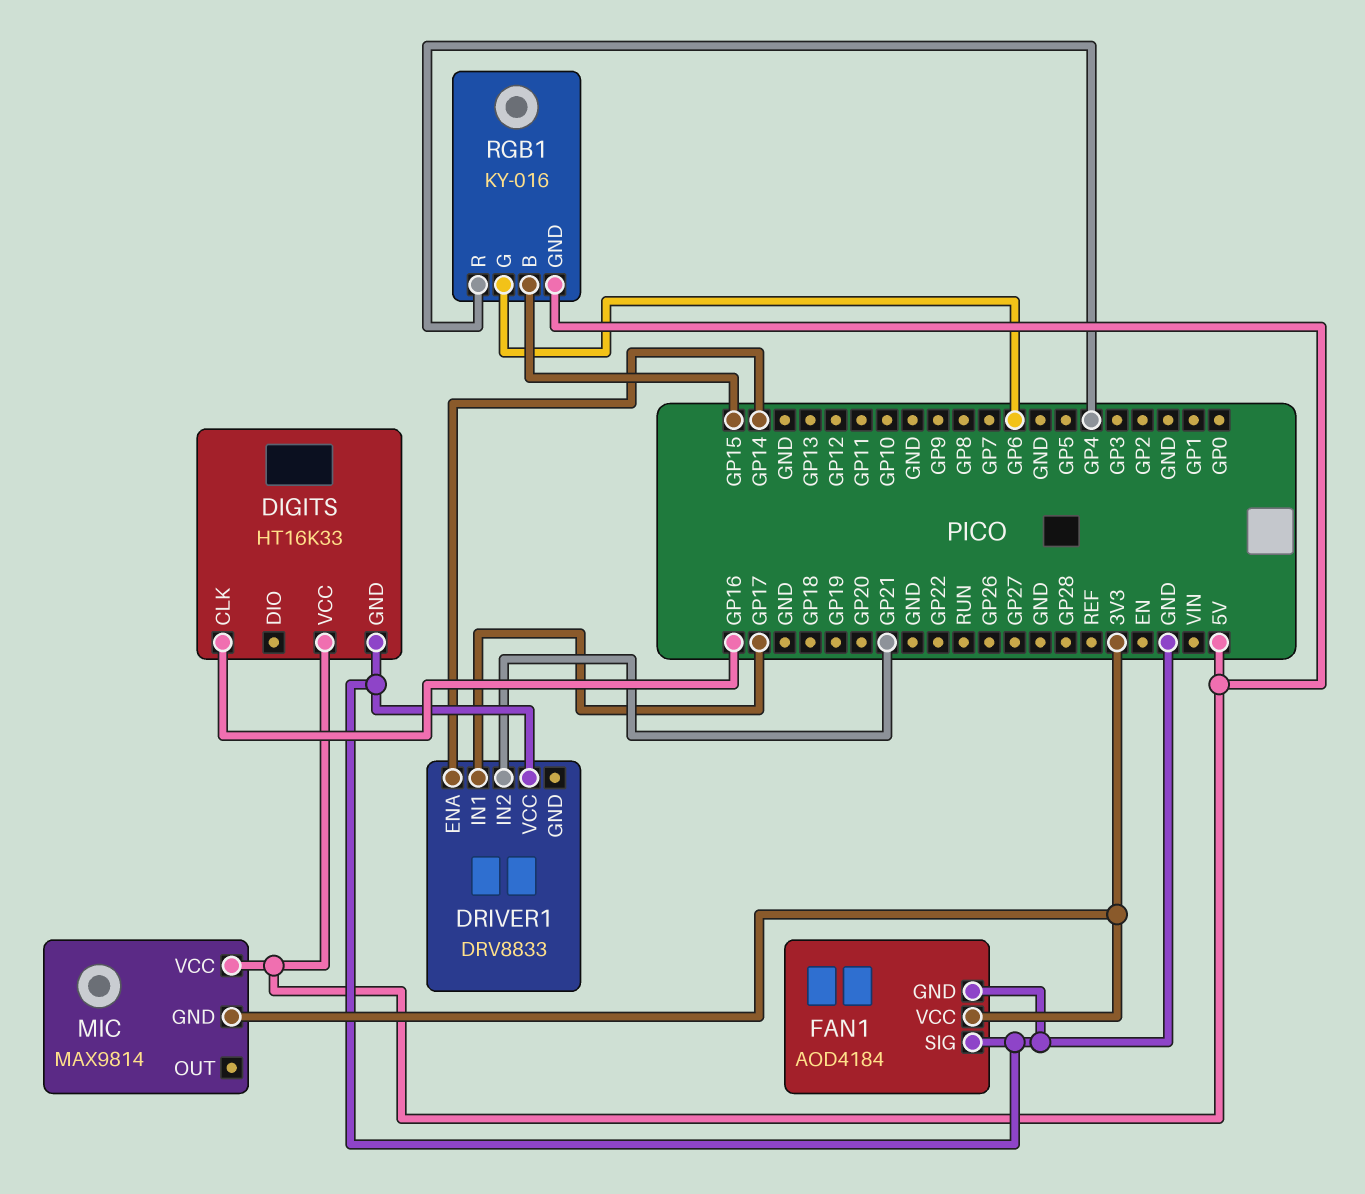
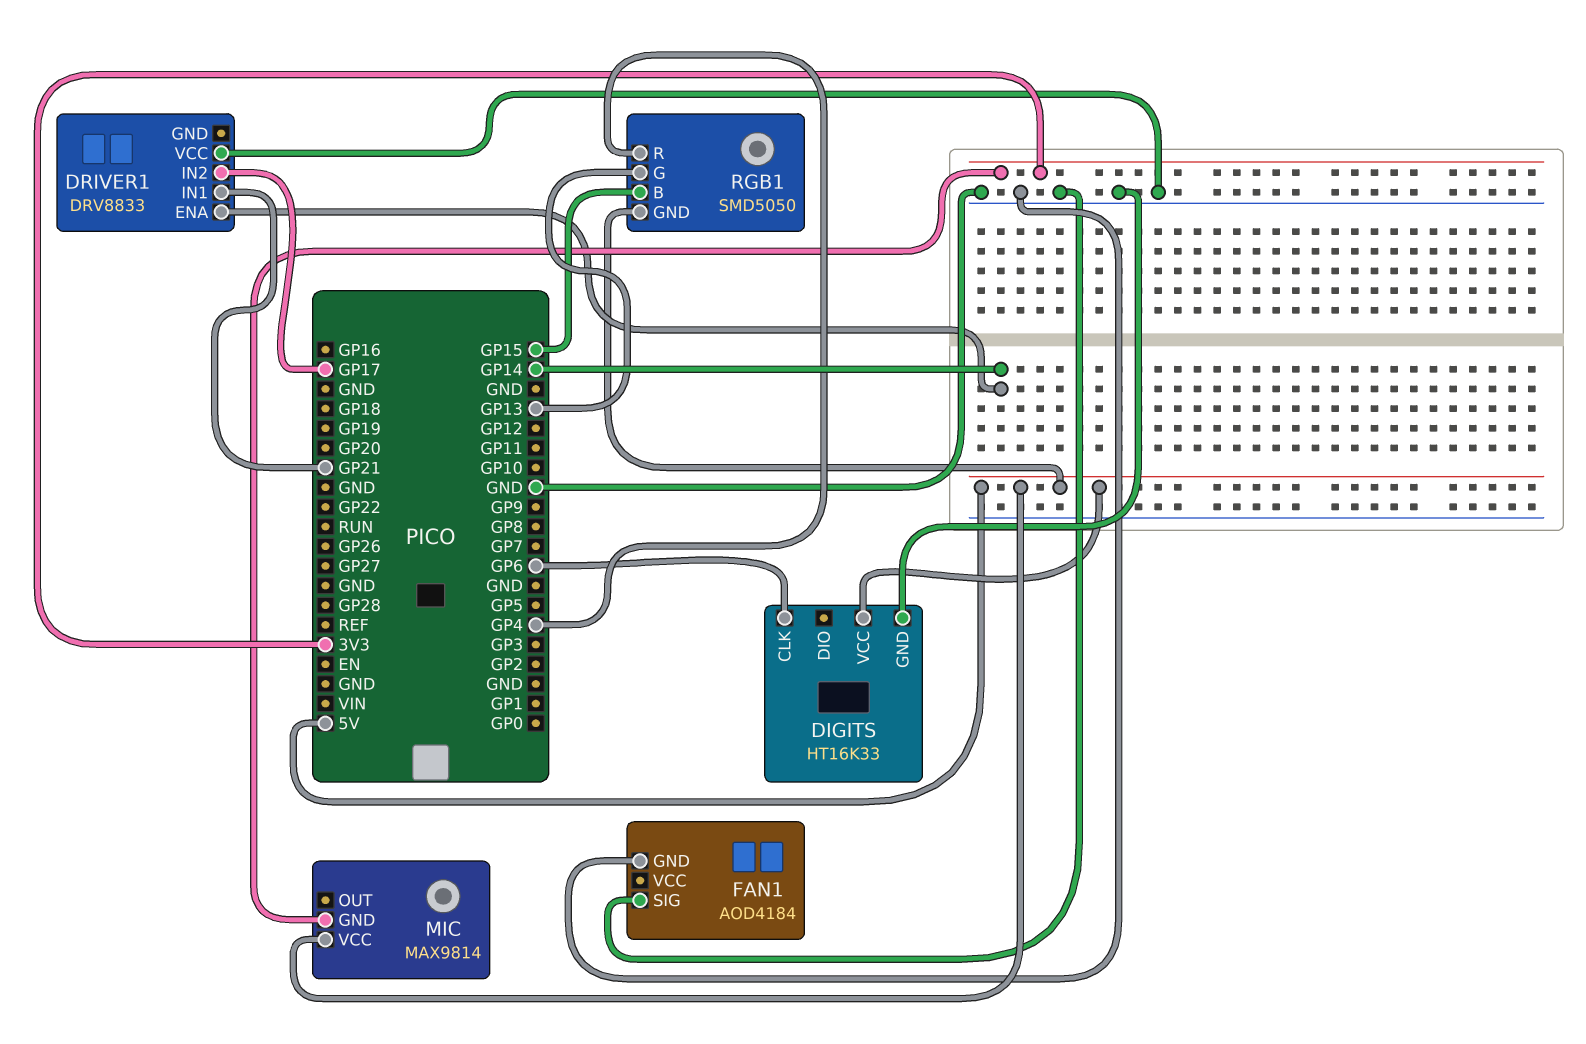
DIGITS pin CLK: GP16 -> GP6
DRIVER1 pin IN1: GP17 -> GP21
DRIVER1 pin IN2: GP21 -> GP17
FAN1 pin VCC: 3V3 -> none
RGB1: KY-016 -> SMD5050
RGB1 pin G: GP6 -> GP13

